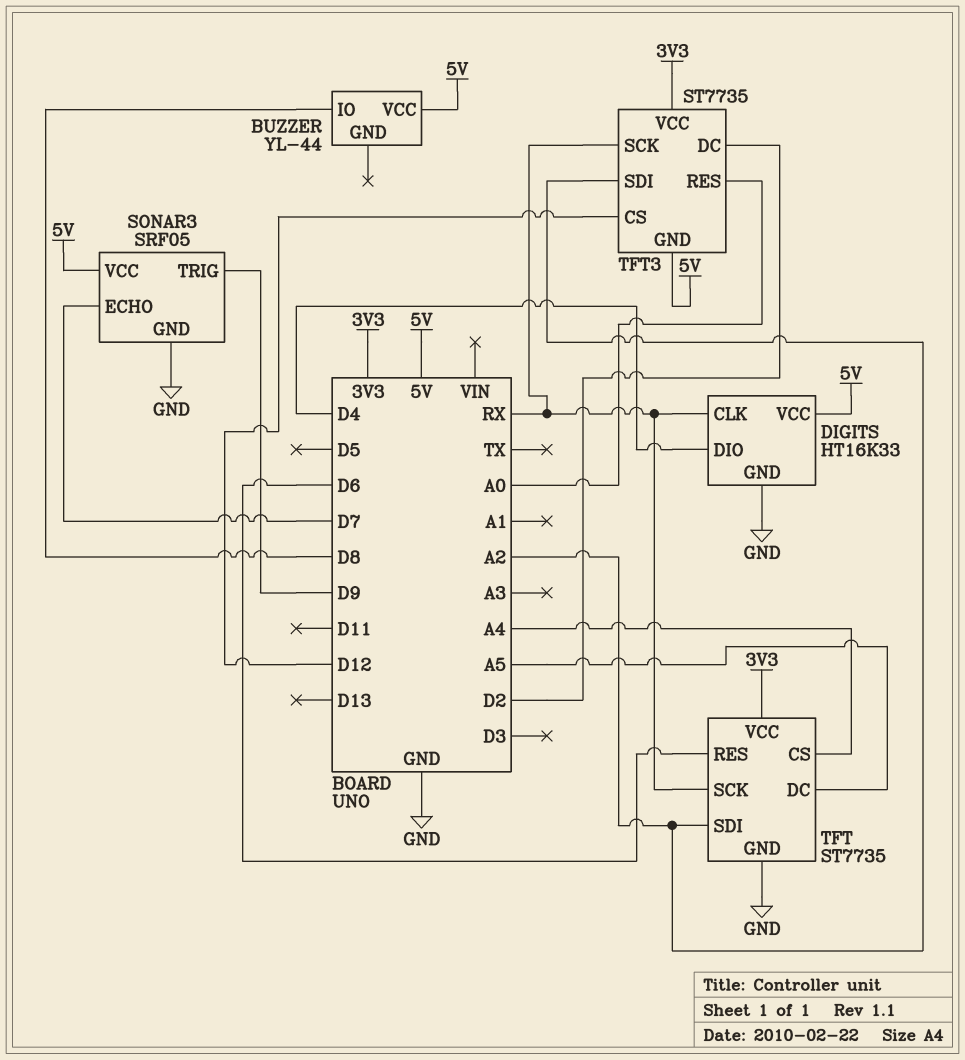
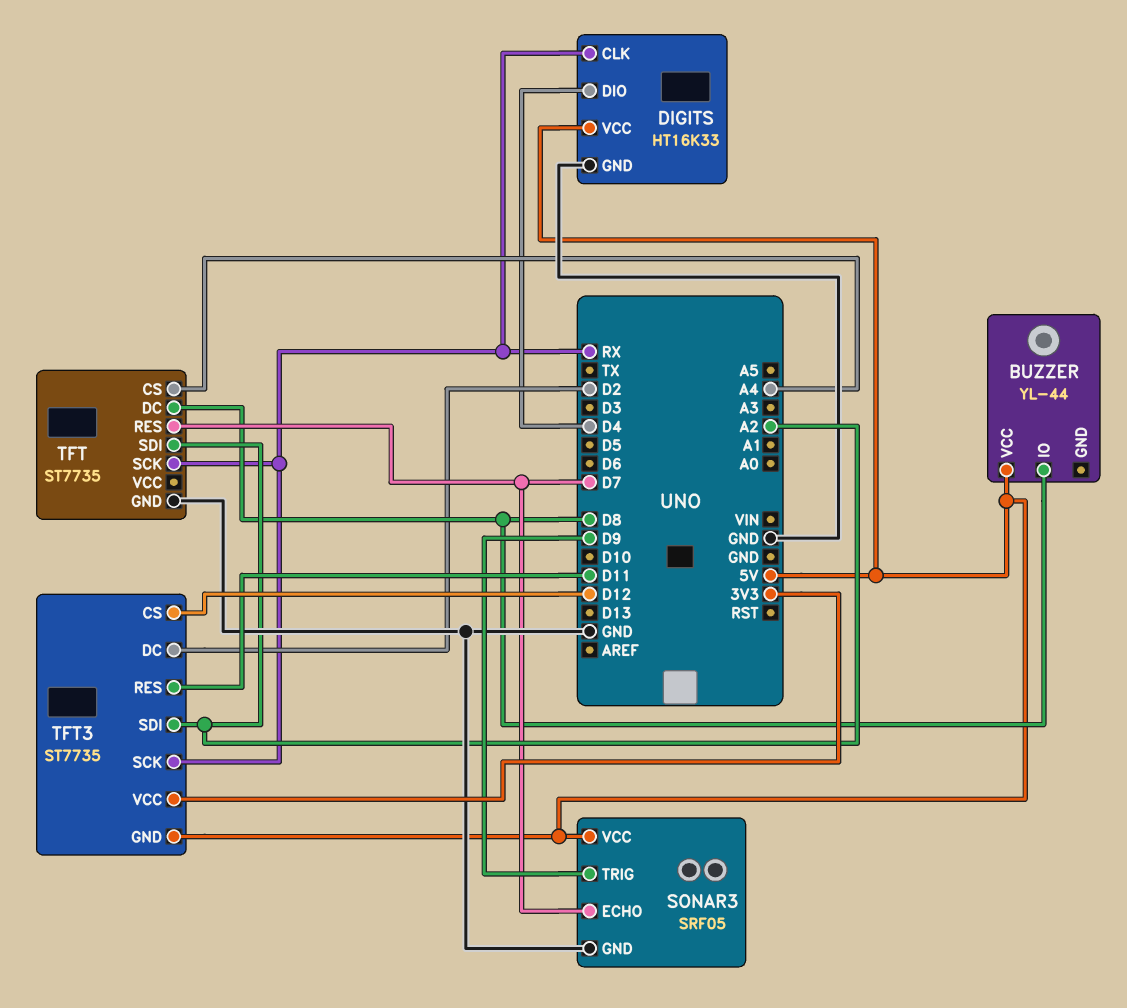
TFT pin DC: A5 -> D8
TFT pin RES: D6 -> D7
TFT pin VCC: 3V3 -> none
TFT3 pin RES: A0 -> D11

